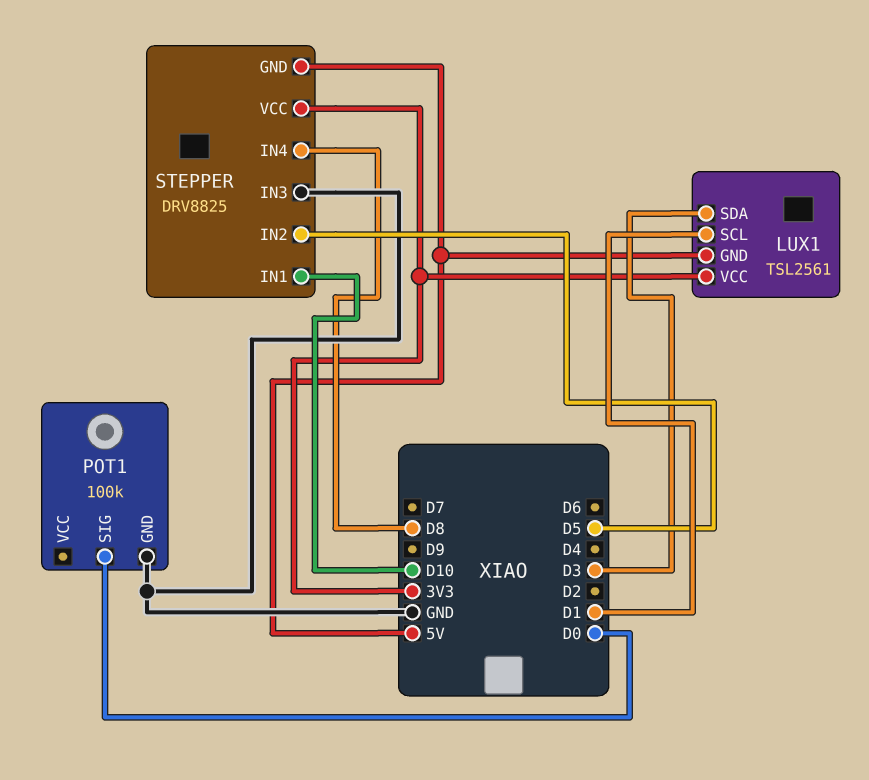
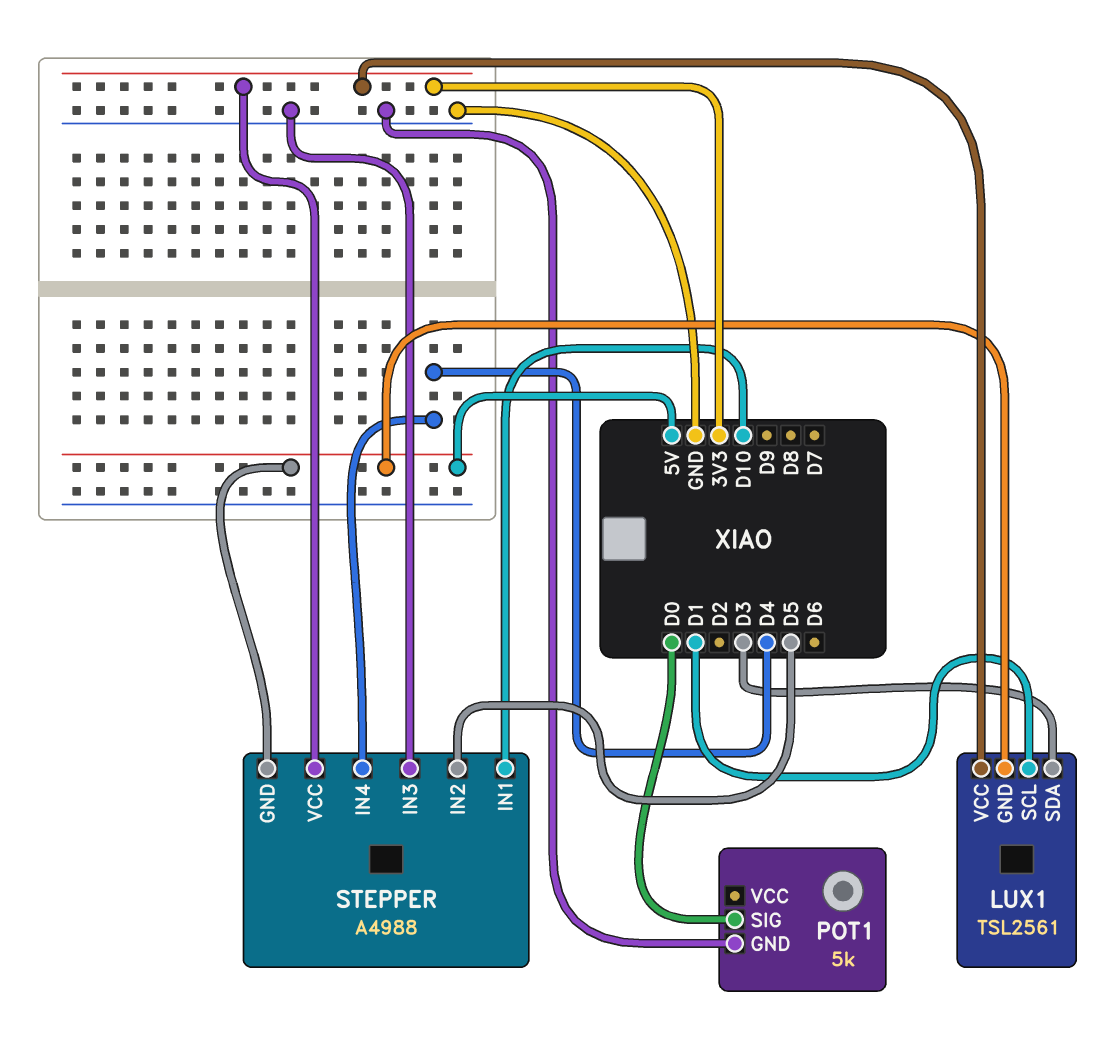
POT1: 100k -> 5k
STEPPER: DRV8825 -> A4988
STEPPER pin IN4: D8 -> D4

